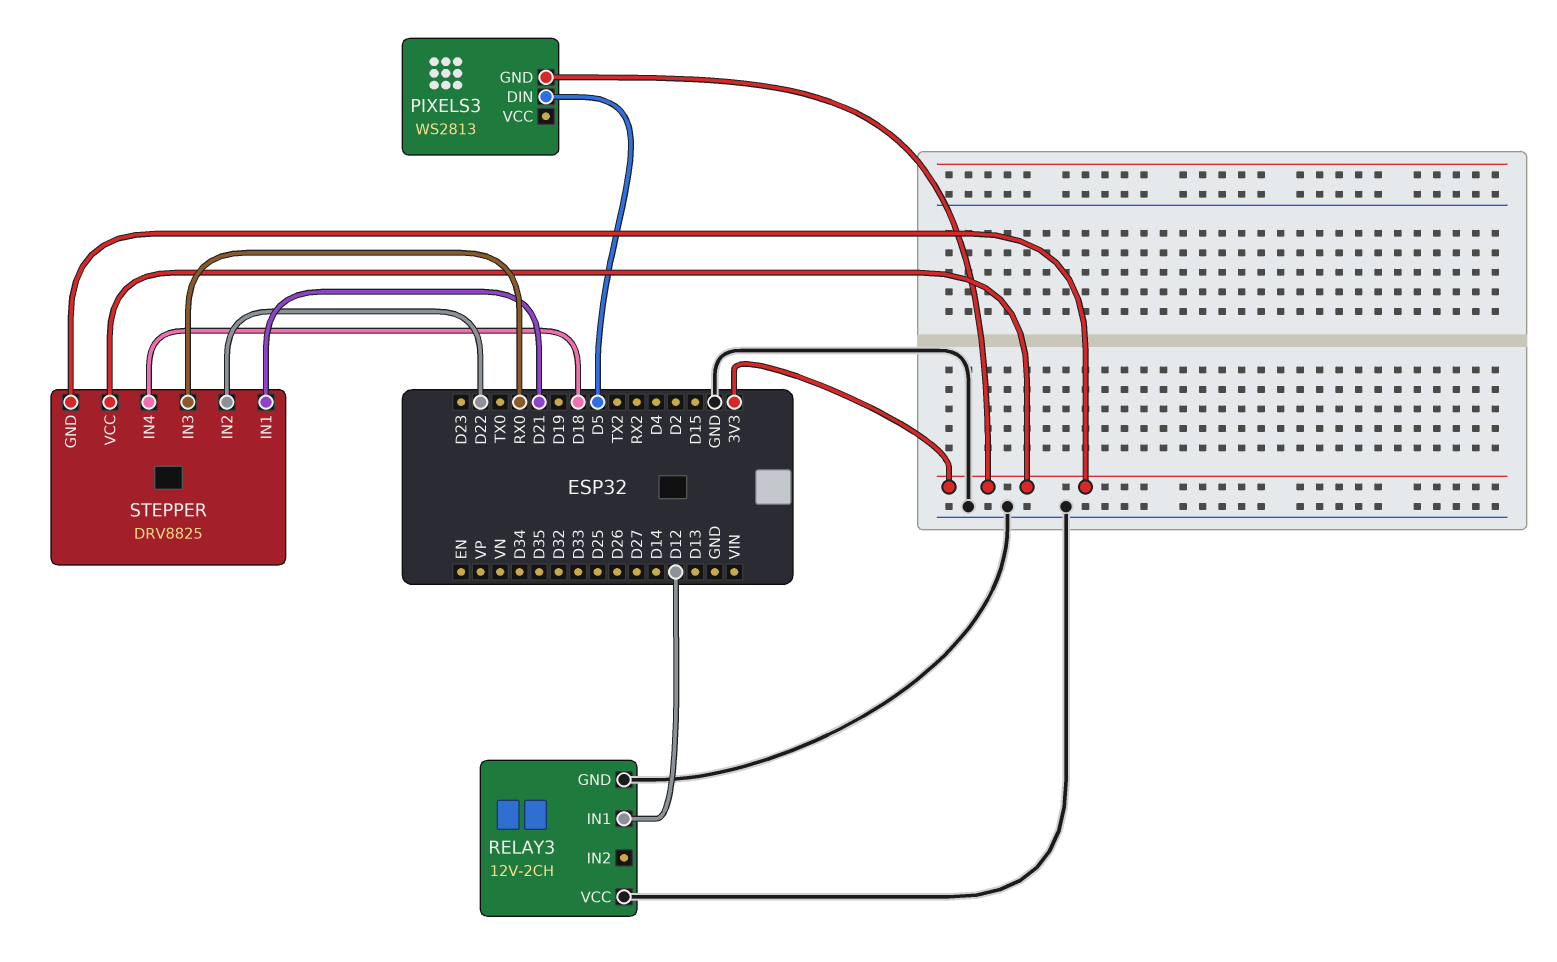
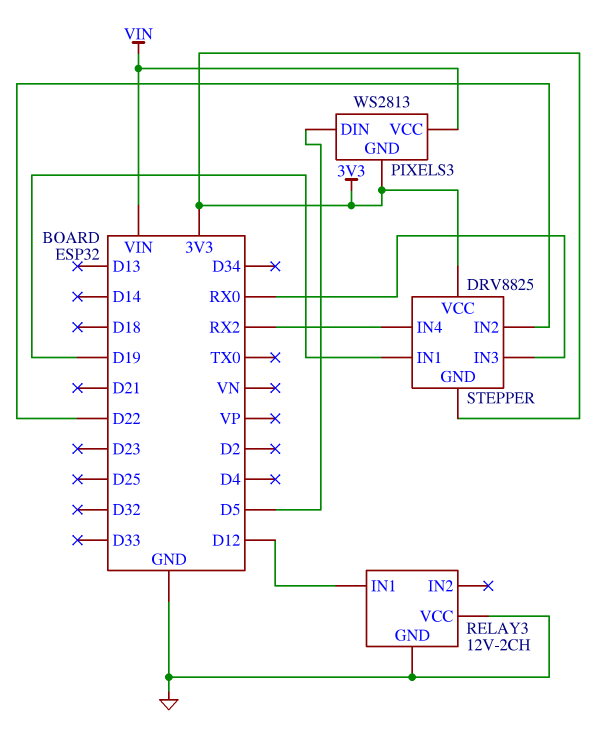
PIXELS3 pin VCC: none -> VIN
STEPPER pin IN1: D21 -> D19
STEPPER pin IN4: D18 -> RX2

